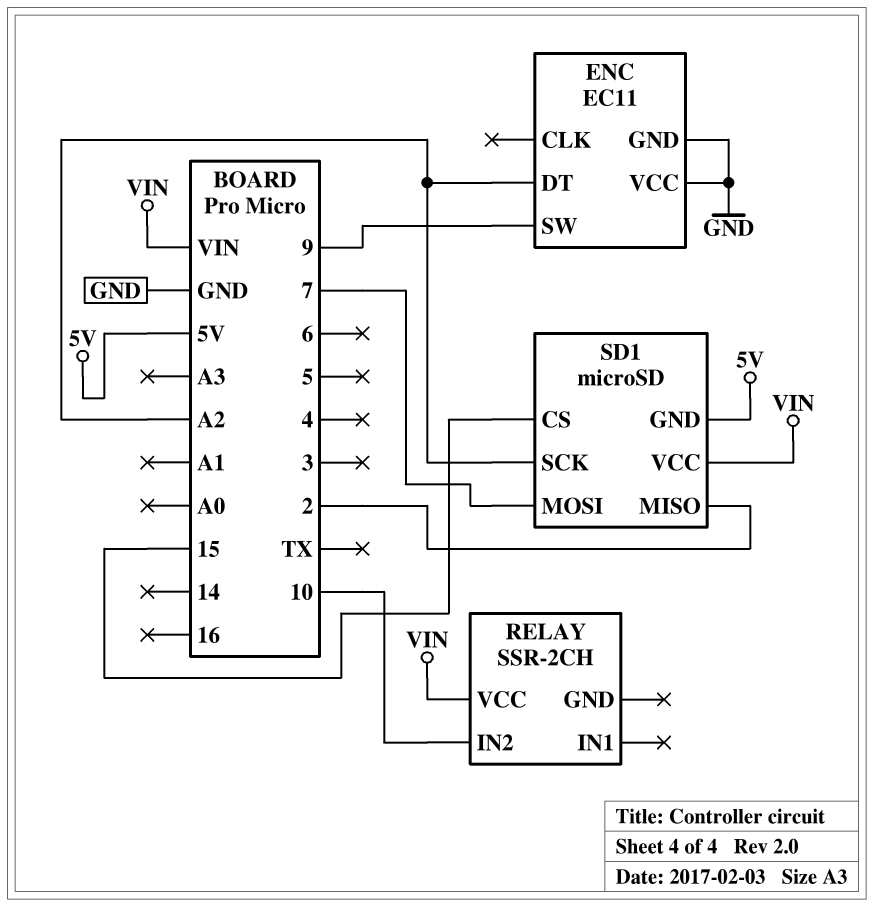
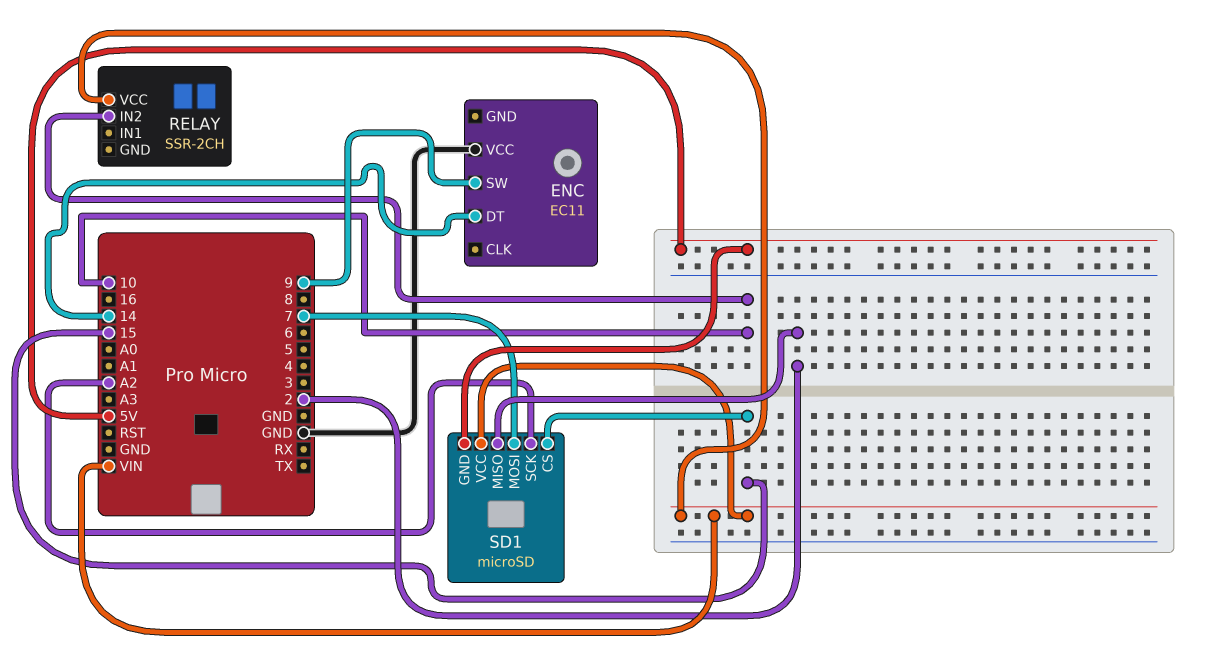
ENC pin DT: A2 -> 14
ENC pin GND: GND -> none

